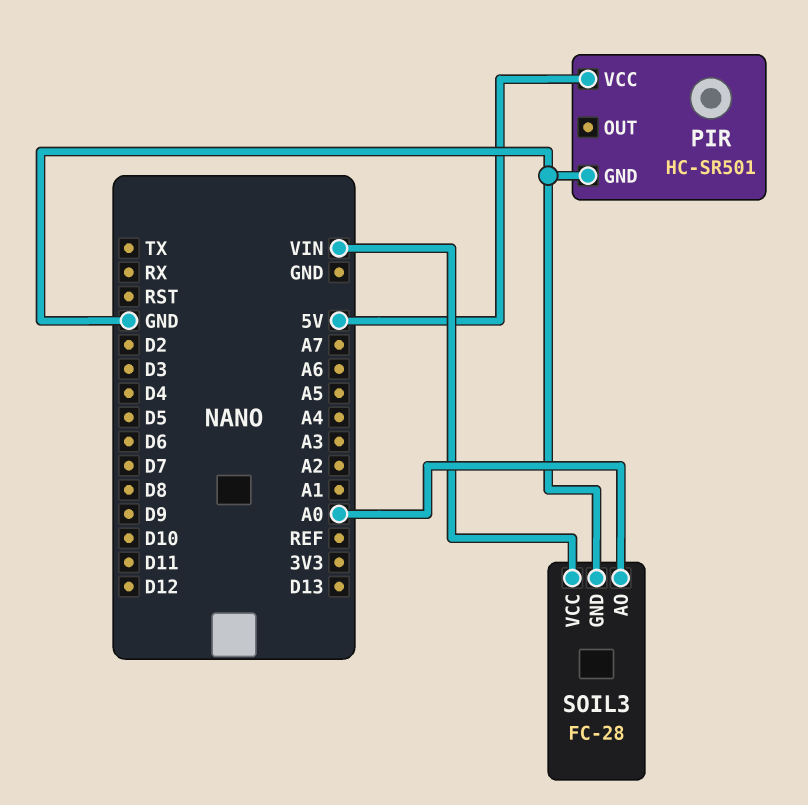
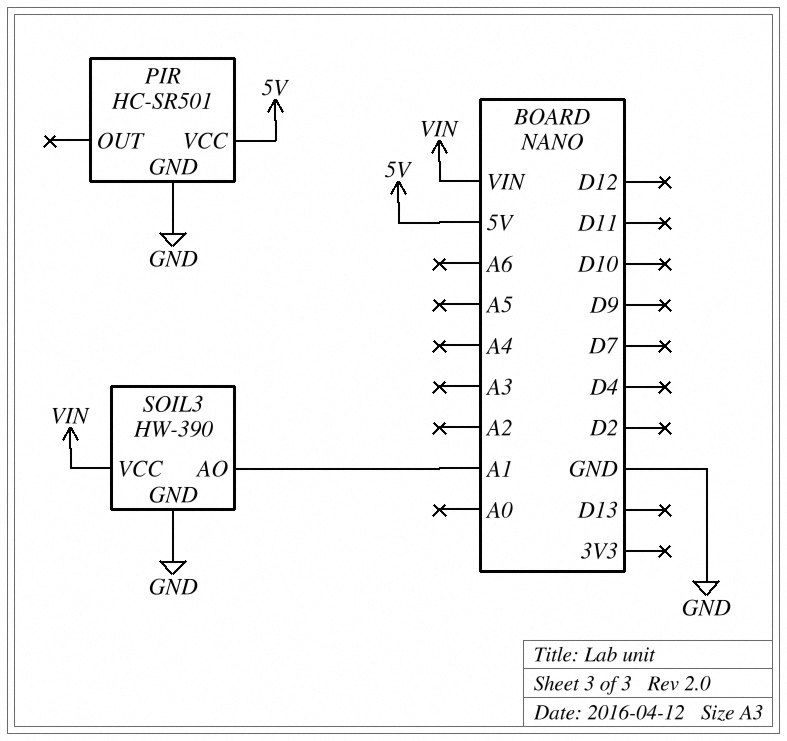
SOIL3: FC-28 -> HW-390
SOIL3 pin AO: A0 -> A1

